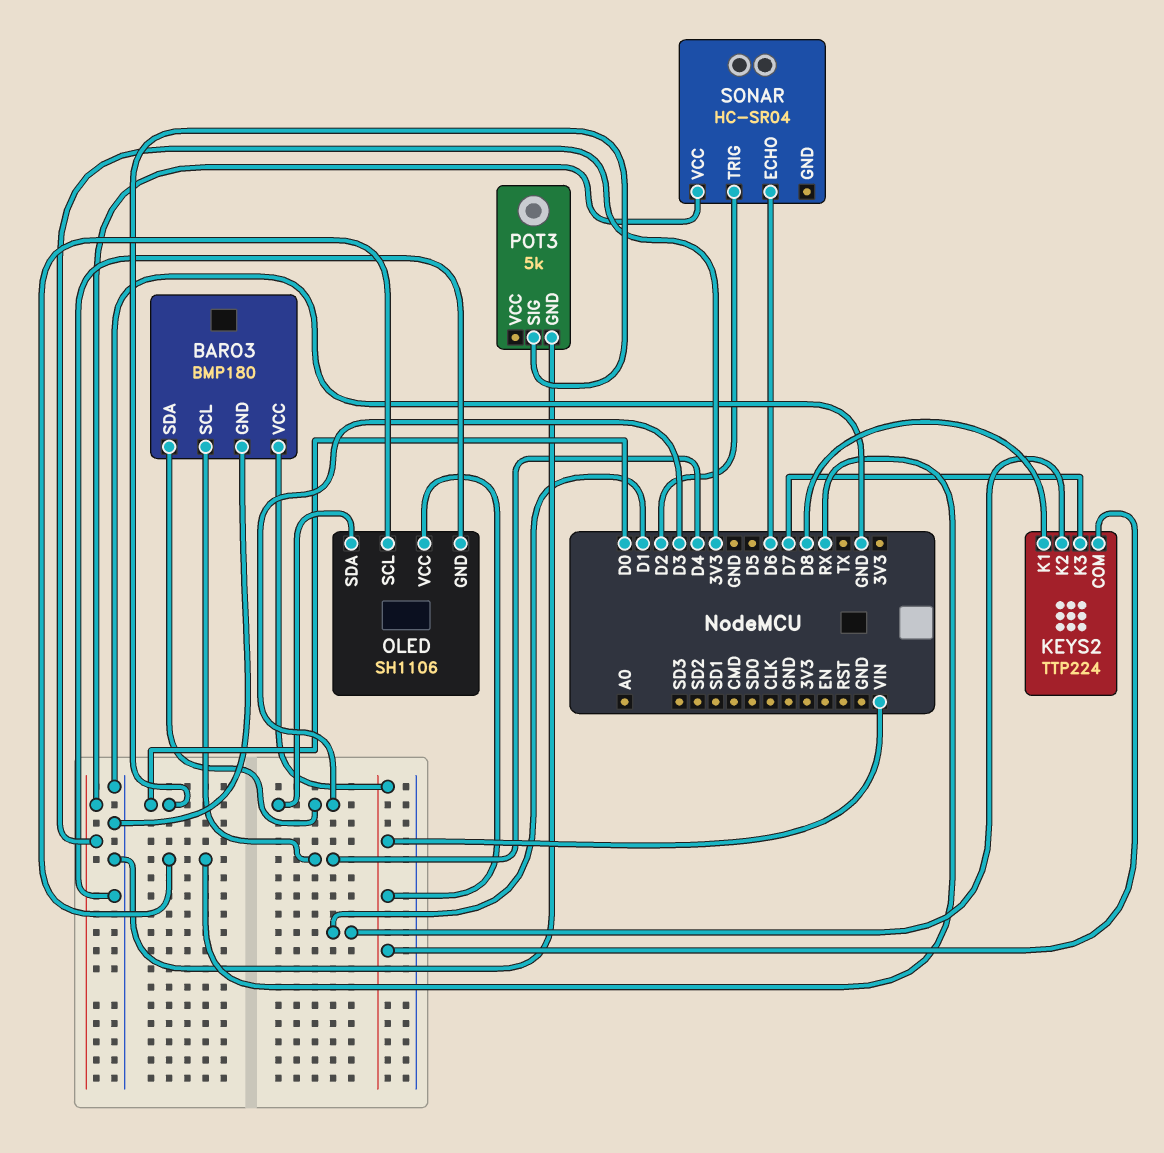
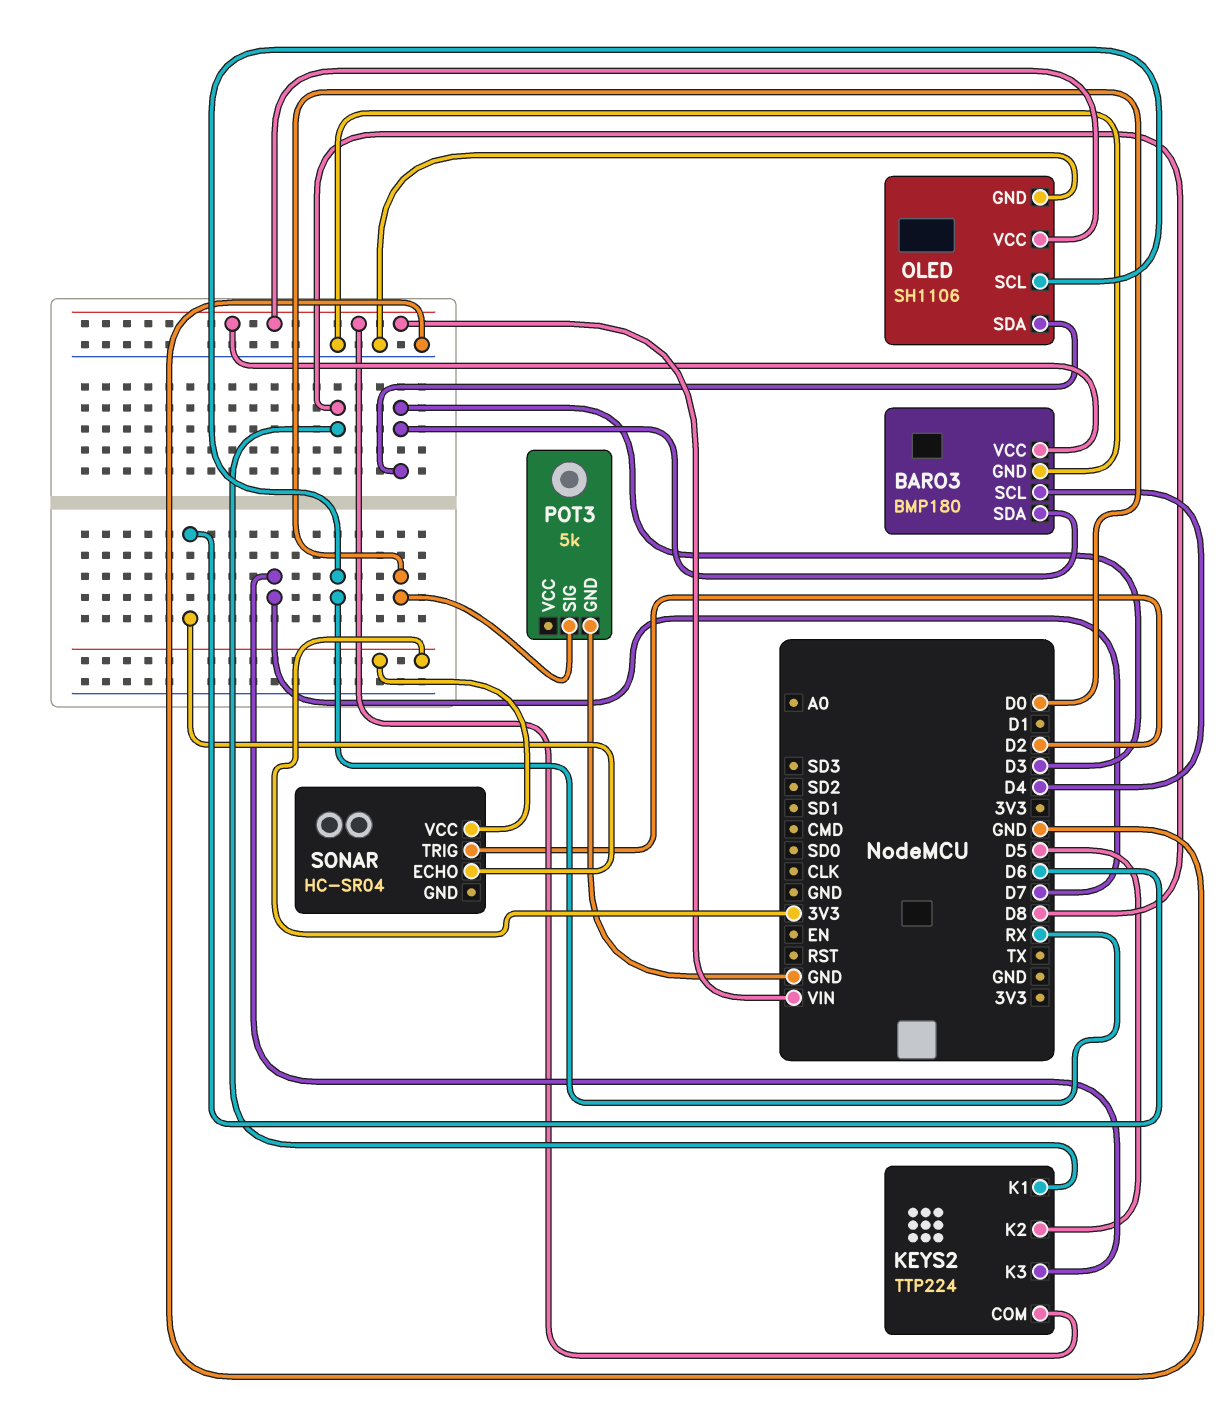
KEYS2 pin K2: D1 -> D5

